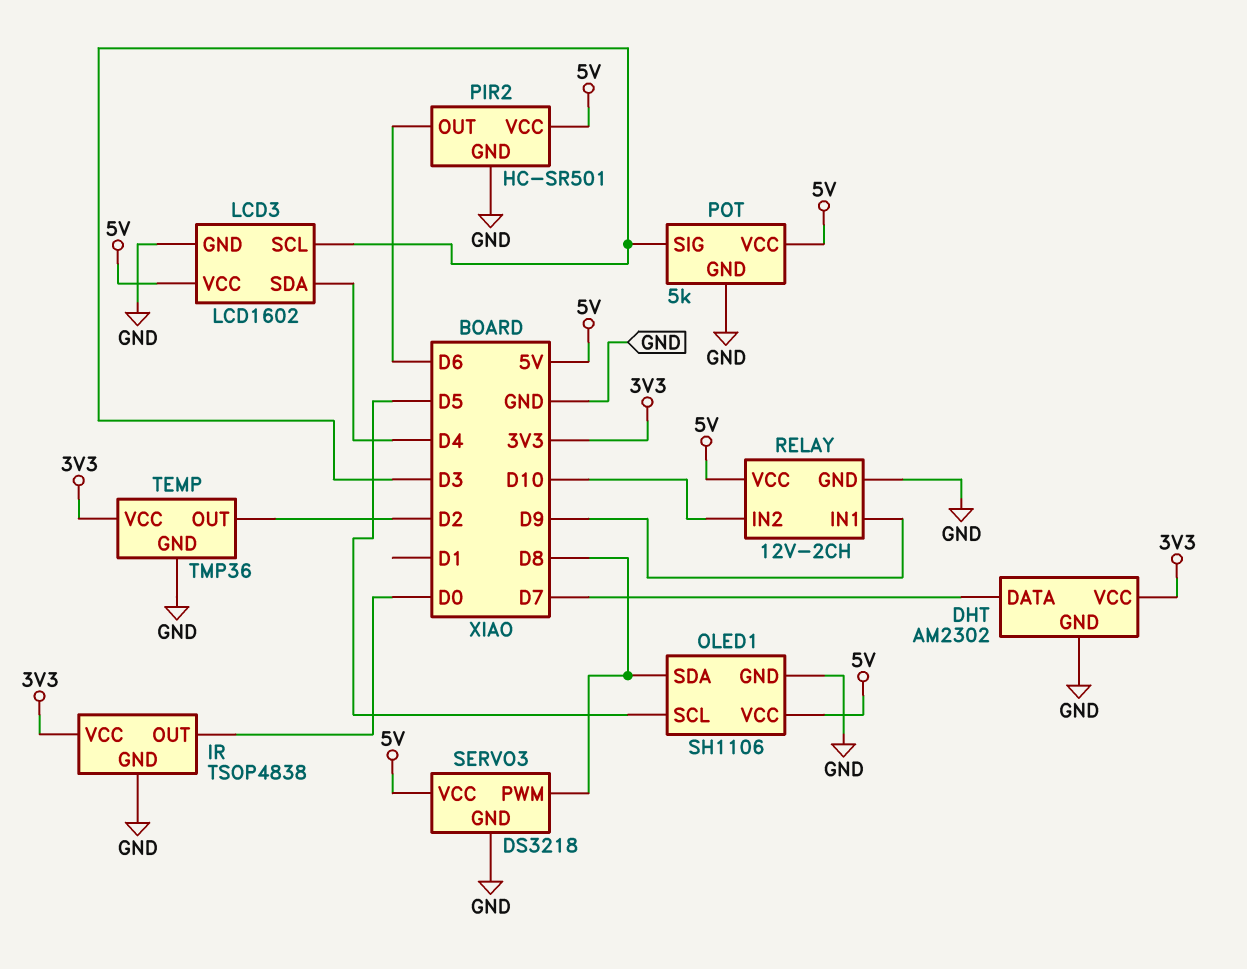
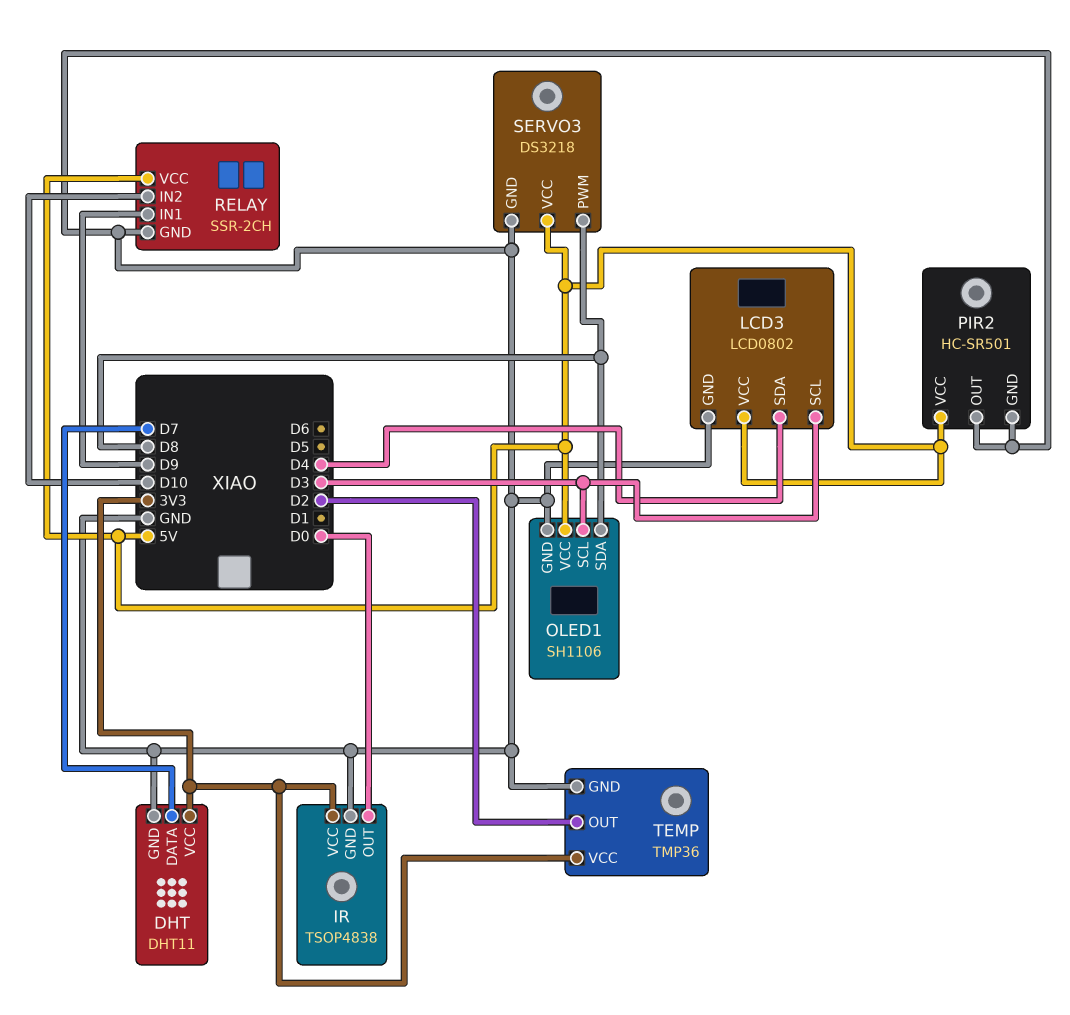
DHT: AM2302 -> DHT11
LCD3: LCD1602 -> LCD0802
OLED1 pin SCL: D5 -> D3
PIR2 pin OUT: D6 -> GND
POT: 5k -> none
POT pin GND: GND -> none
POT pin SIG: D3 -> none
POT pin VCC: 5V -> none
RELAY: 12V-2CH -> SSR-2CH

